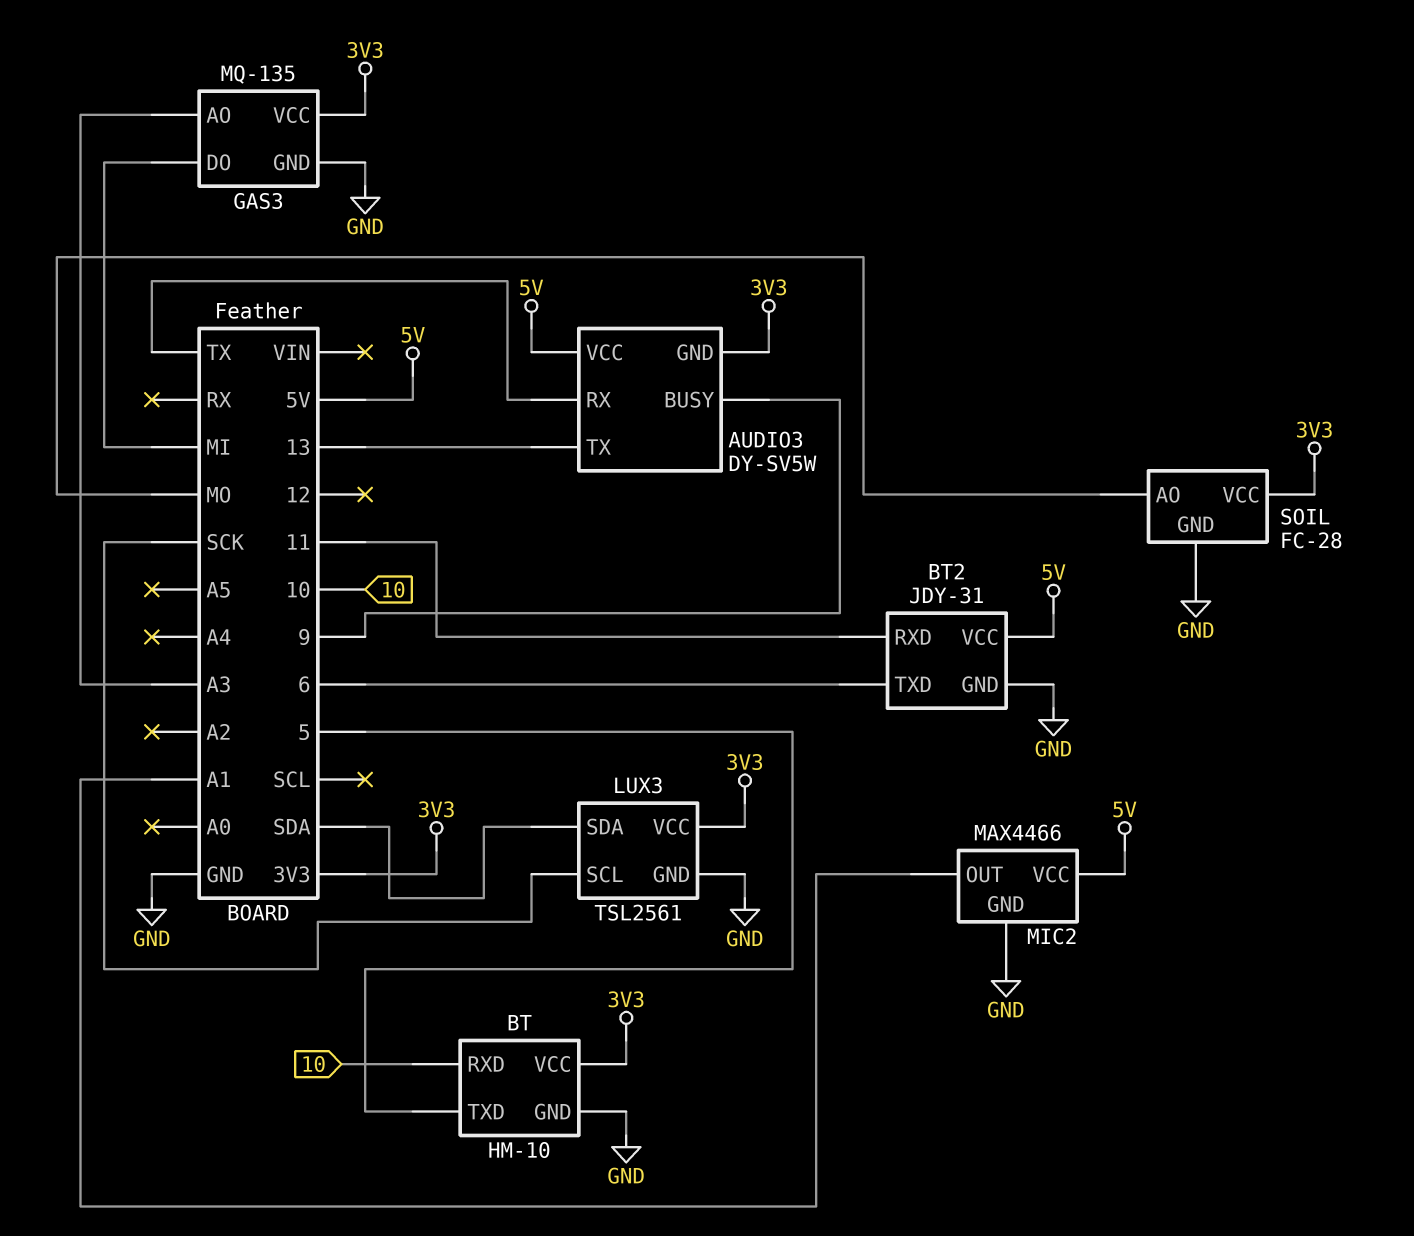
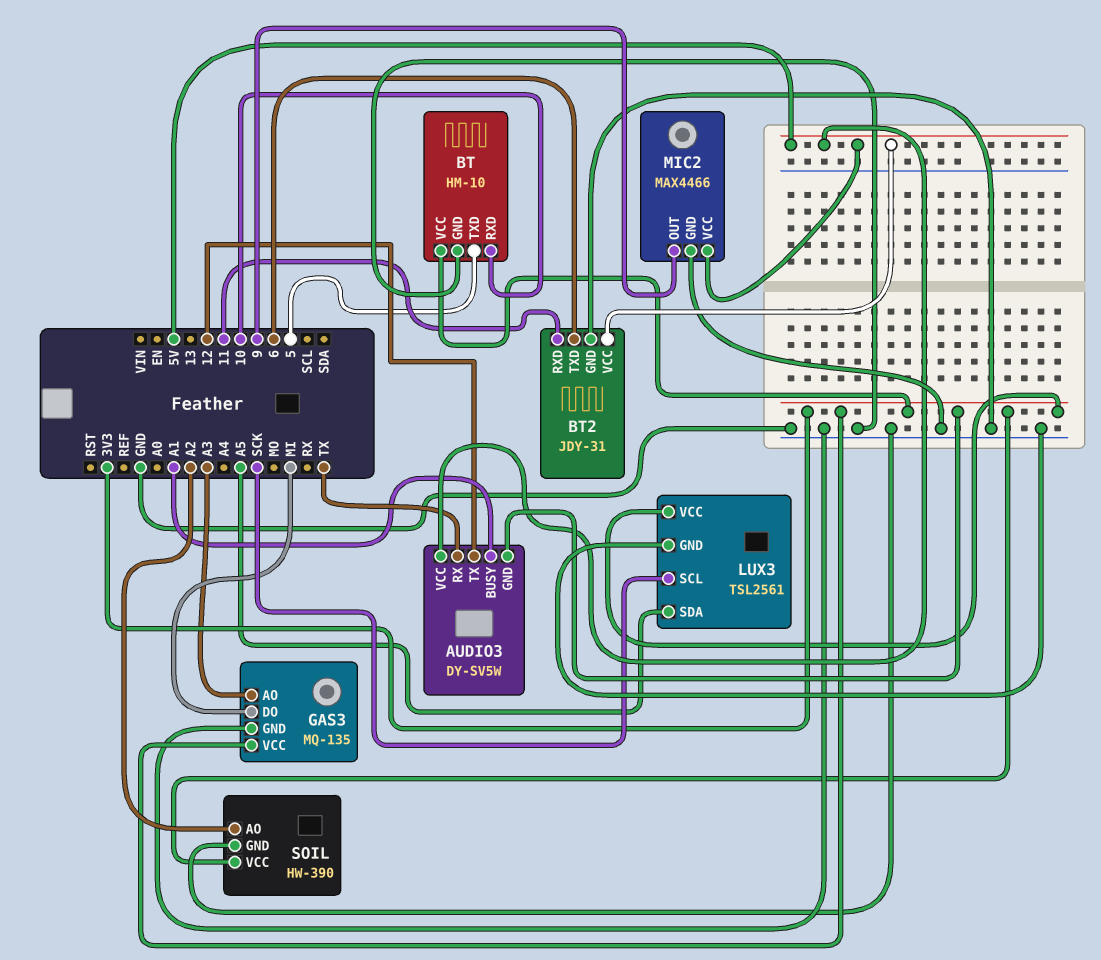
AUDIO3 pin BUSY: 9 -> A1
AUDIO3 pin TX: 13 -> 12
LUX3 pin SDA: SDA -> A5
MIC2 pin OUT: A1 -> 9
SOIL: FC-28 -> HW-390
SOIL pin AO: MO -> A2

